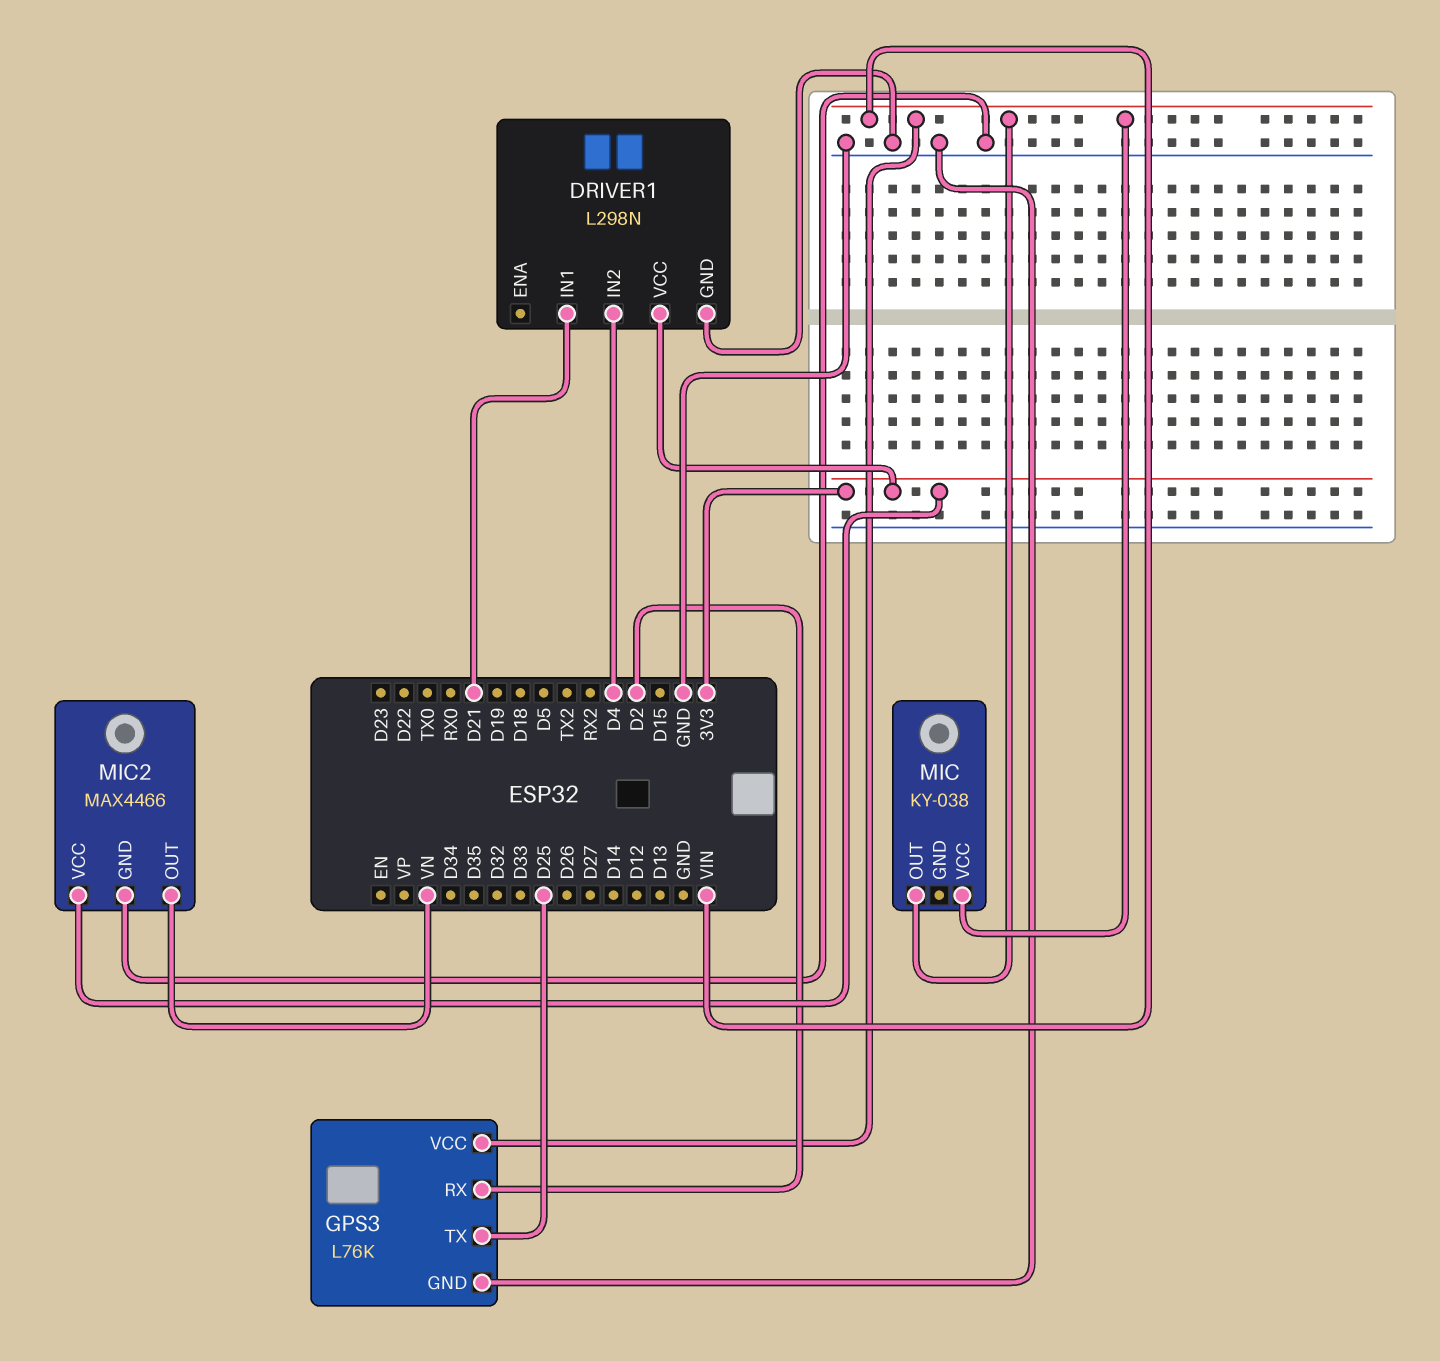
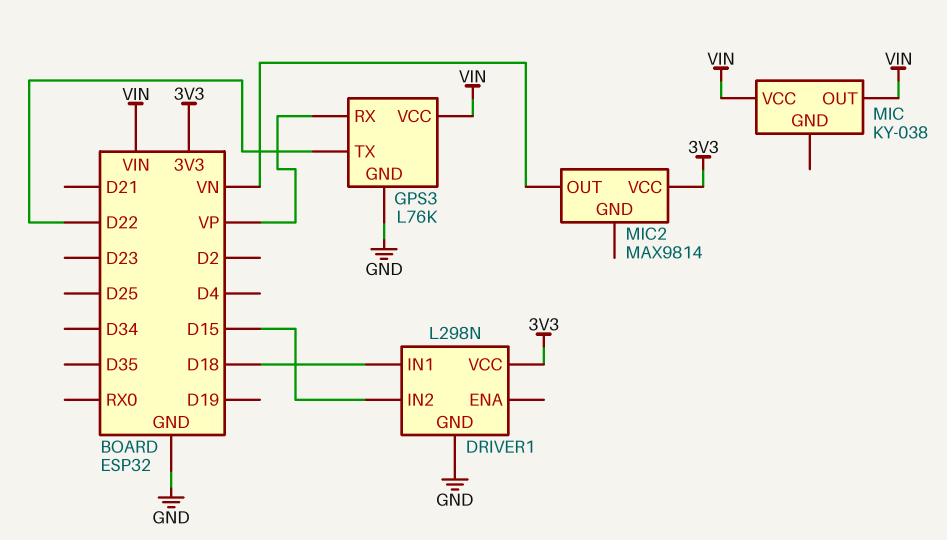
DRIVER1 pin IN1: D21 -> D18
DRIVER1 pin IN2: D4 -> D15
GPS3 pin RX: D2 -> VP
GPS3 pin TX: D25 -> D22
MIC2: MAX4466 -> MAX9814
MIC2 pin GND: GND -> none

